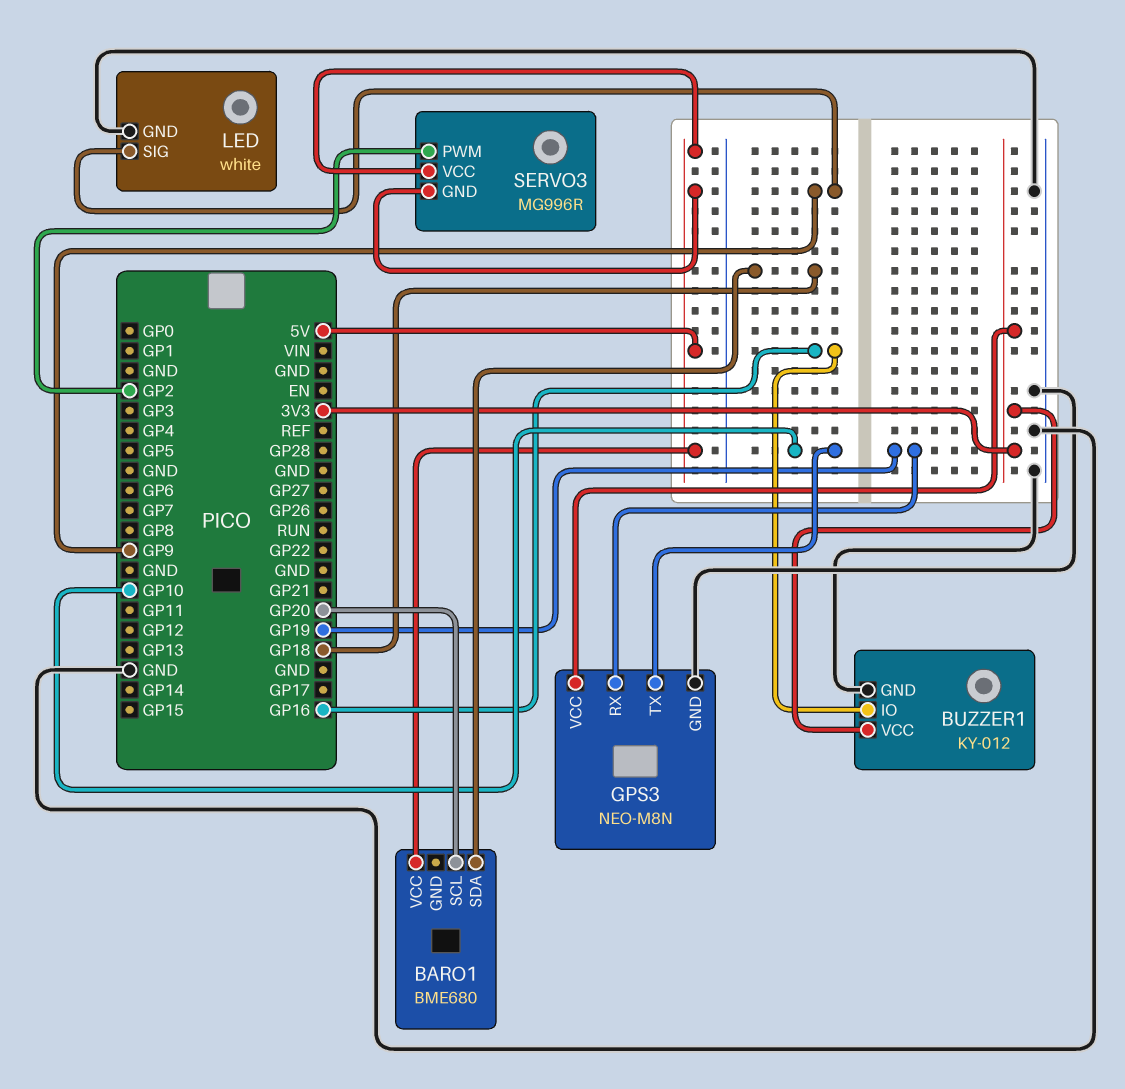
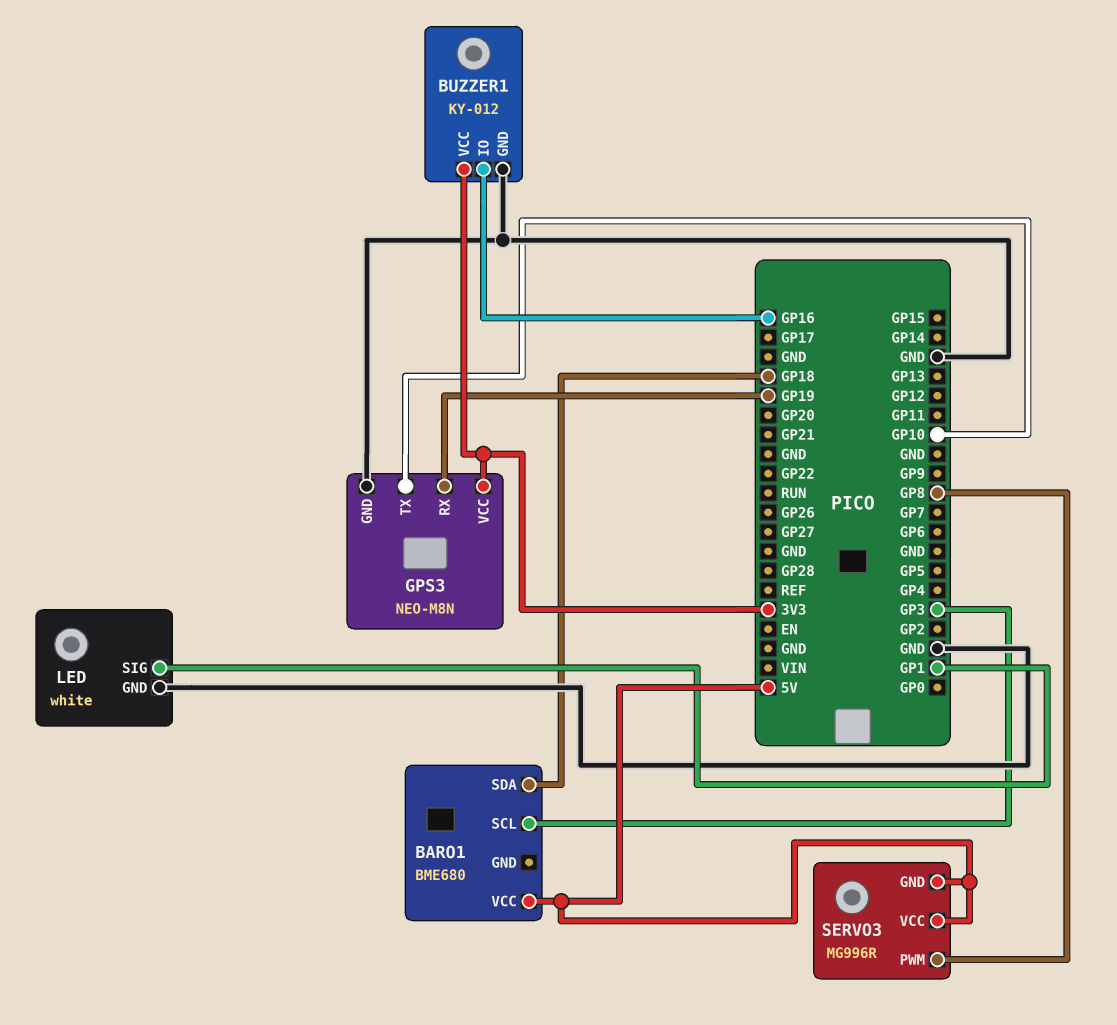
BARO1 pin SCL: GP20 -> GP3
LED pin SIG: GP9 -> GP1
SERVO3 pin PWM: GP2 -> GP8

